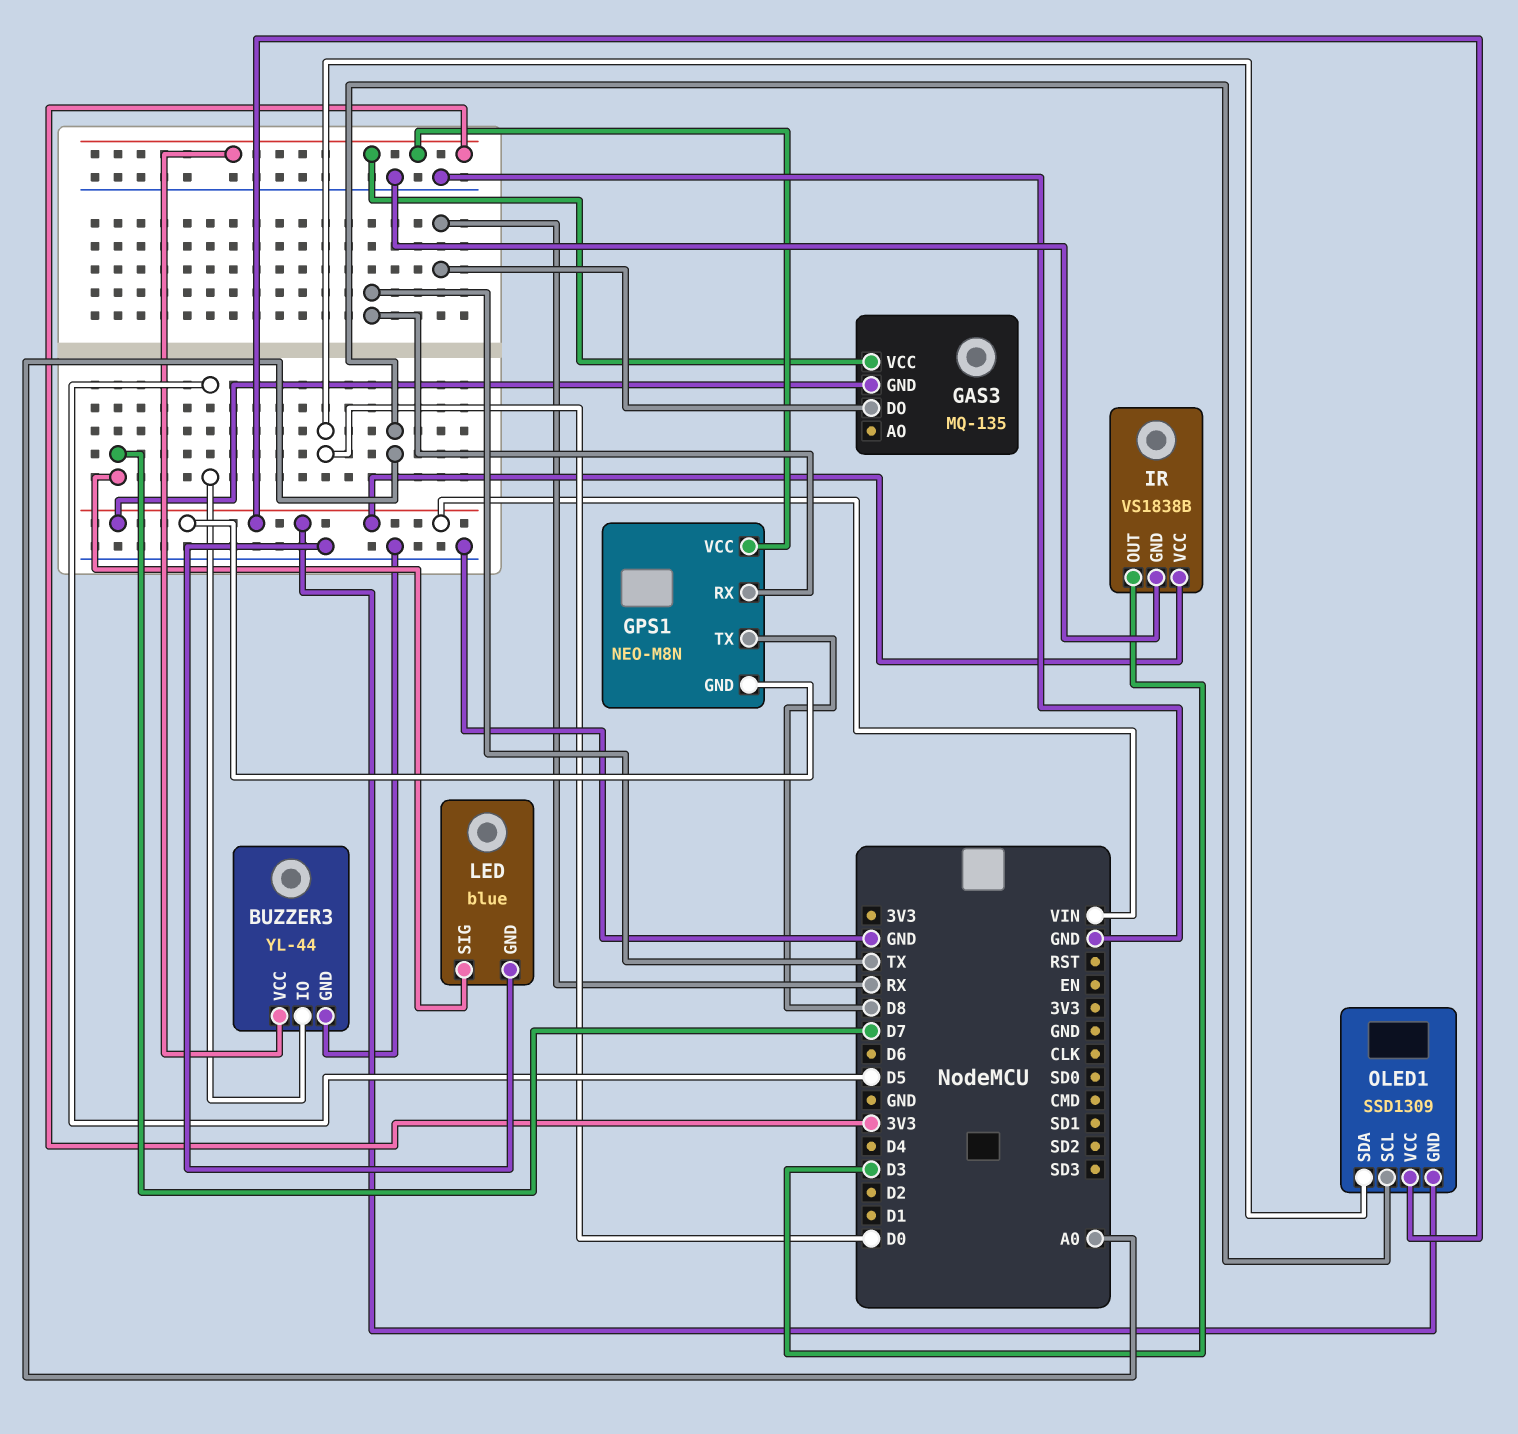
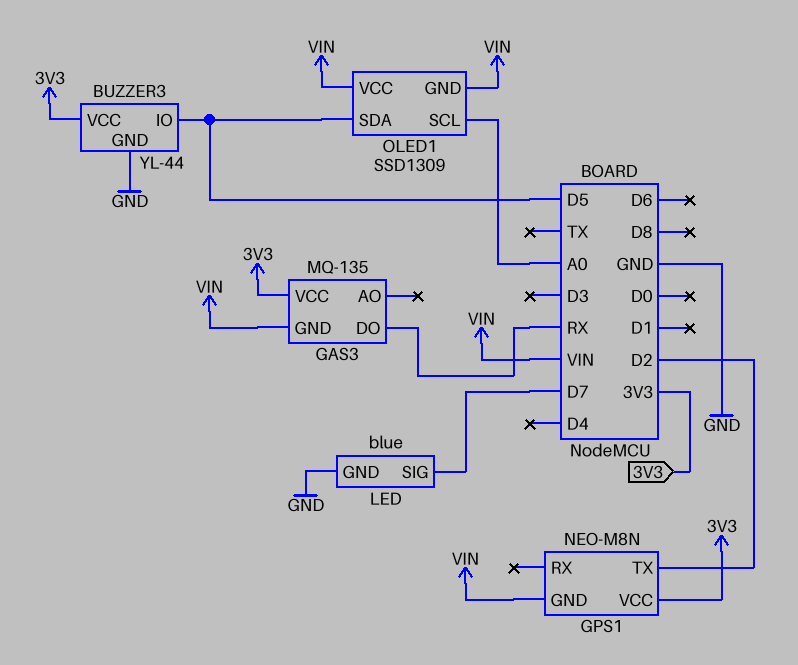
GPS1 pin RX: TX -> none
GPS1 pin TX: D8 -> D2
IR: VS1838B -> none
IR pin GND: GND -> none
IR pin OUT: D3 -> none
IR pin VCC: VIN -> none
OLED1 pin SDA: D0 -> D5

